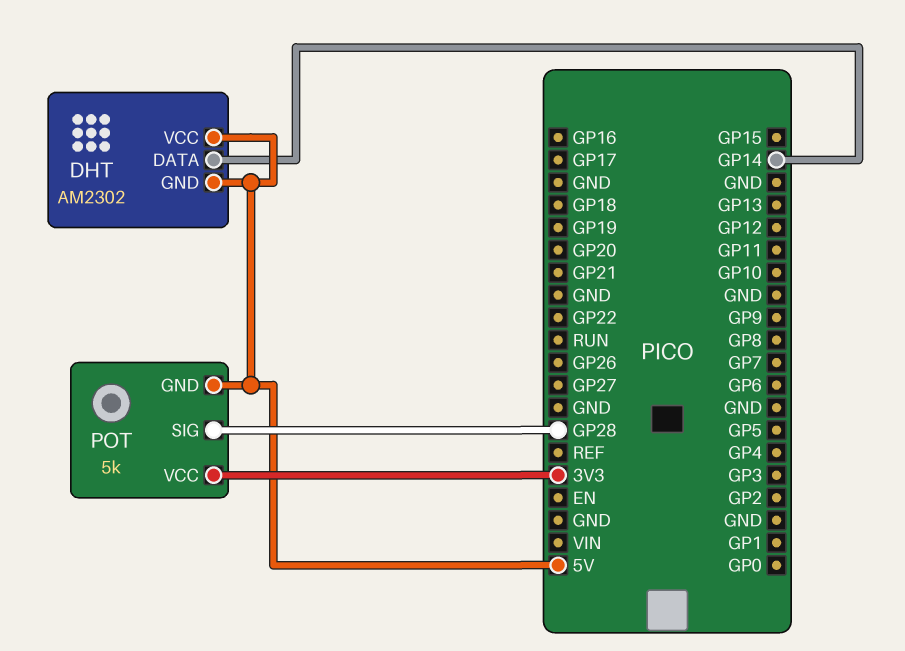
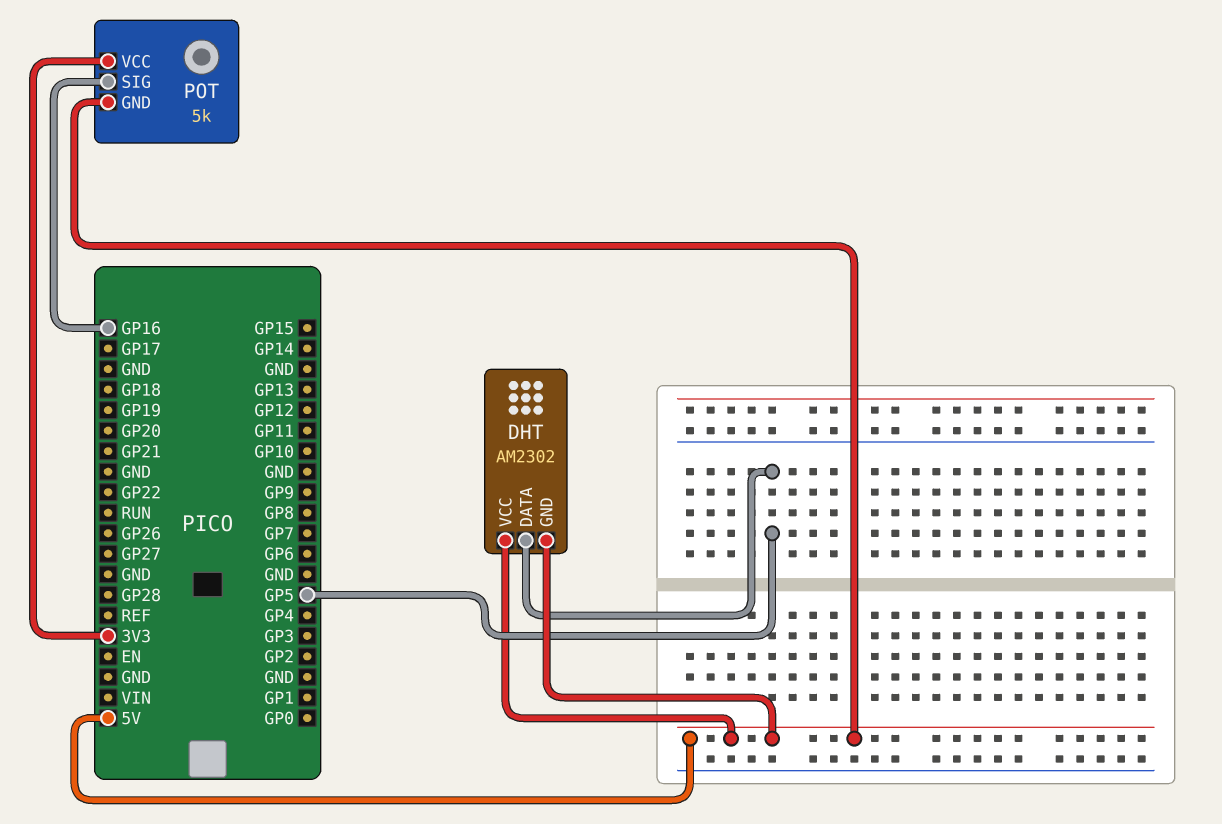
DHT pin DATA: GP14 -> GP5
POT pin SIG: GP28 -> GP16

